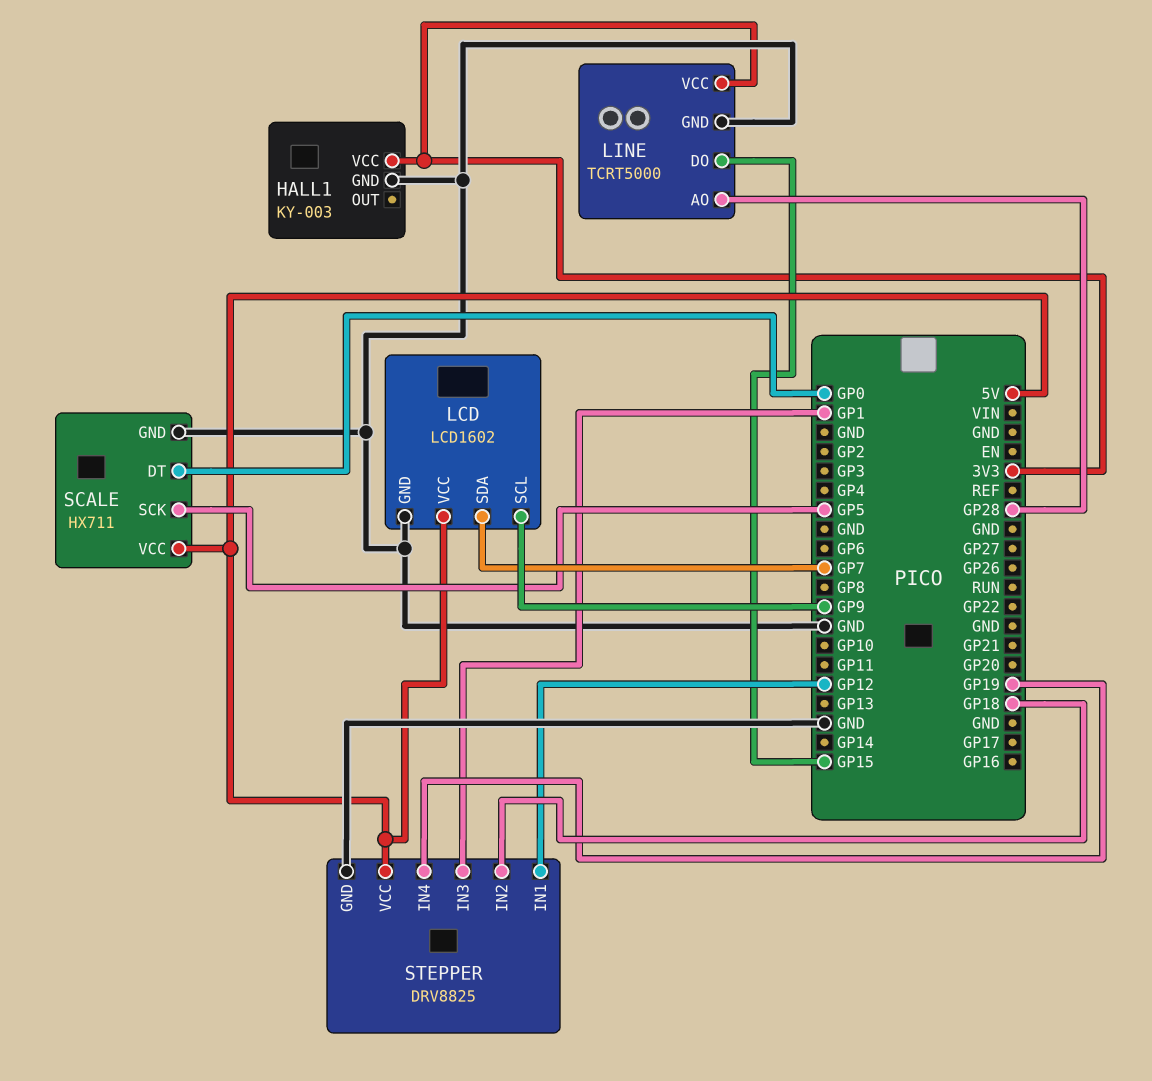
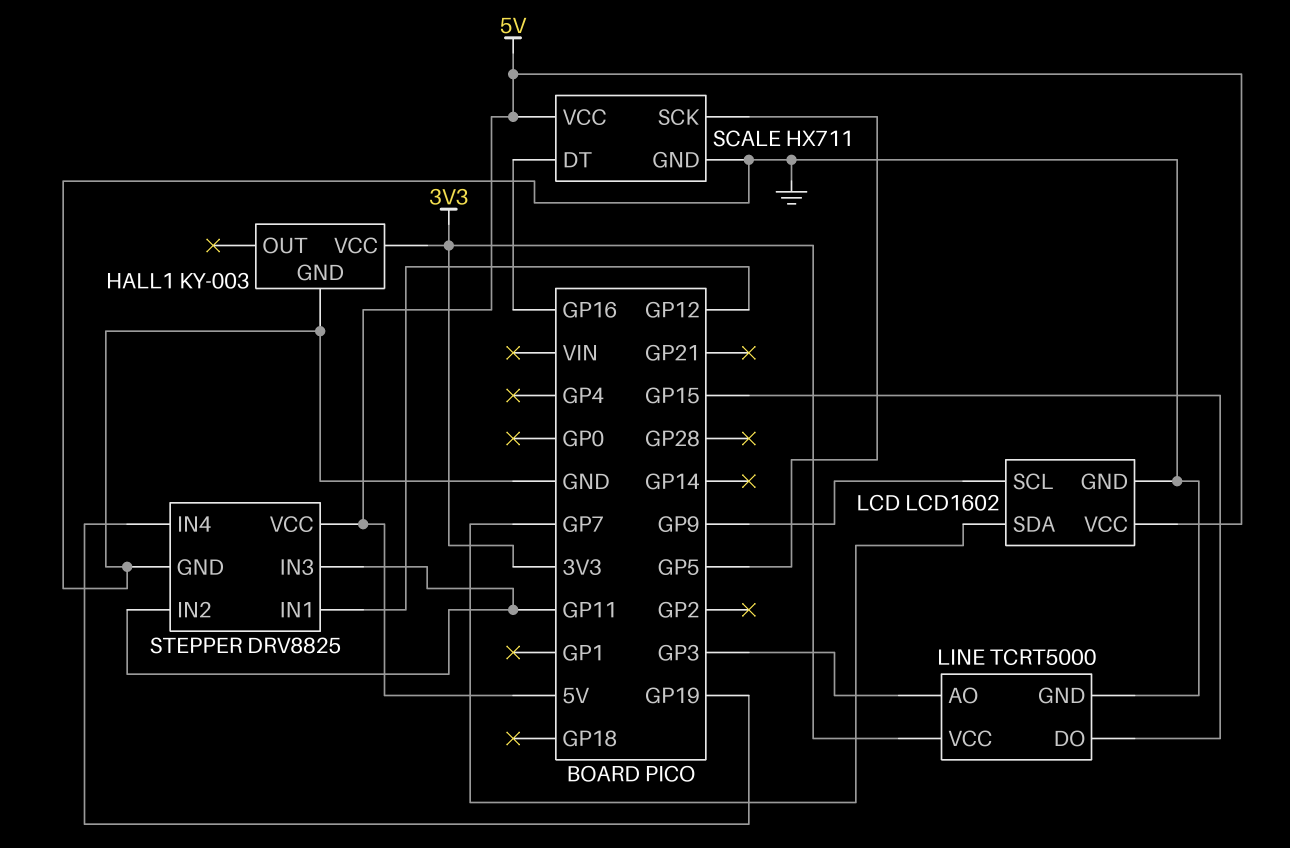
LINE pin AO: GP28 -> GP3
SCALE pin DT: GP0 -> GP16
STEPPER pin IN2: GP18 -> GP11
STEPPER pin IN3: GP1 -> GP11

